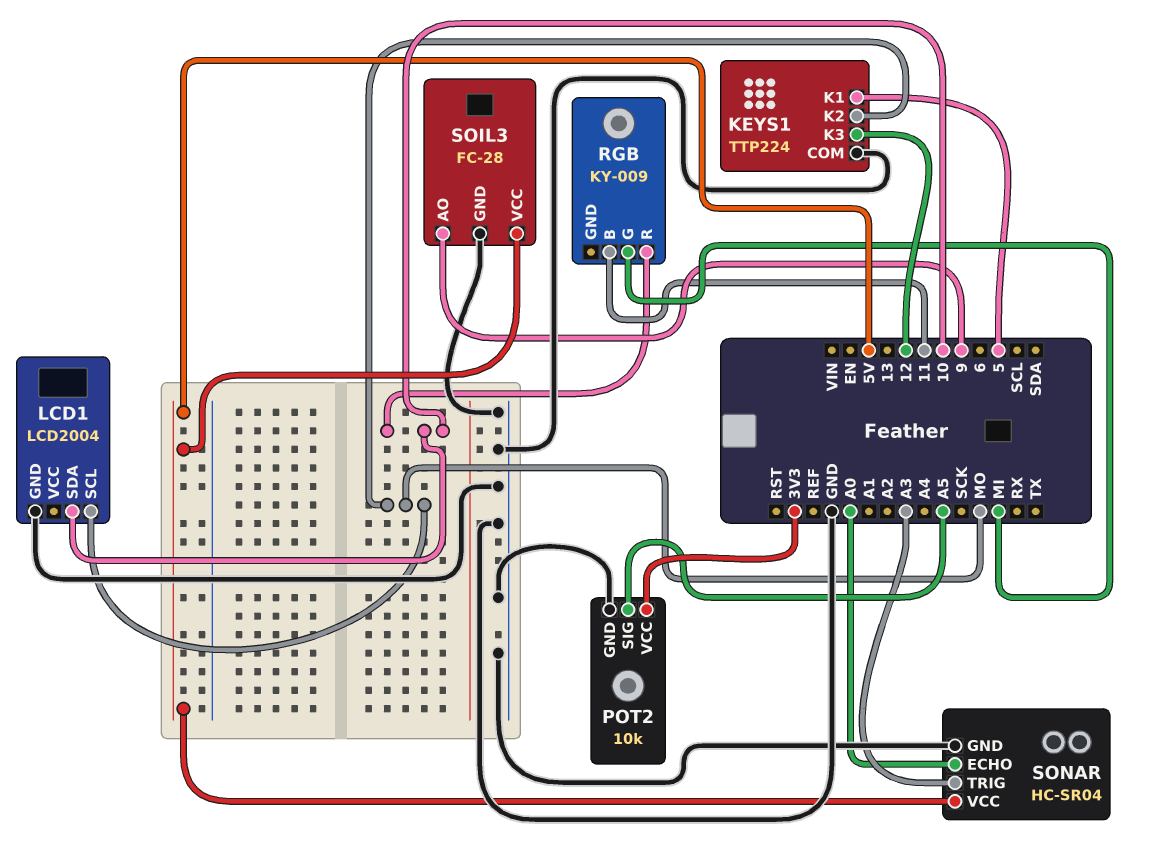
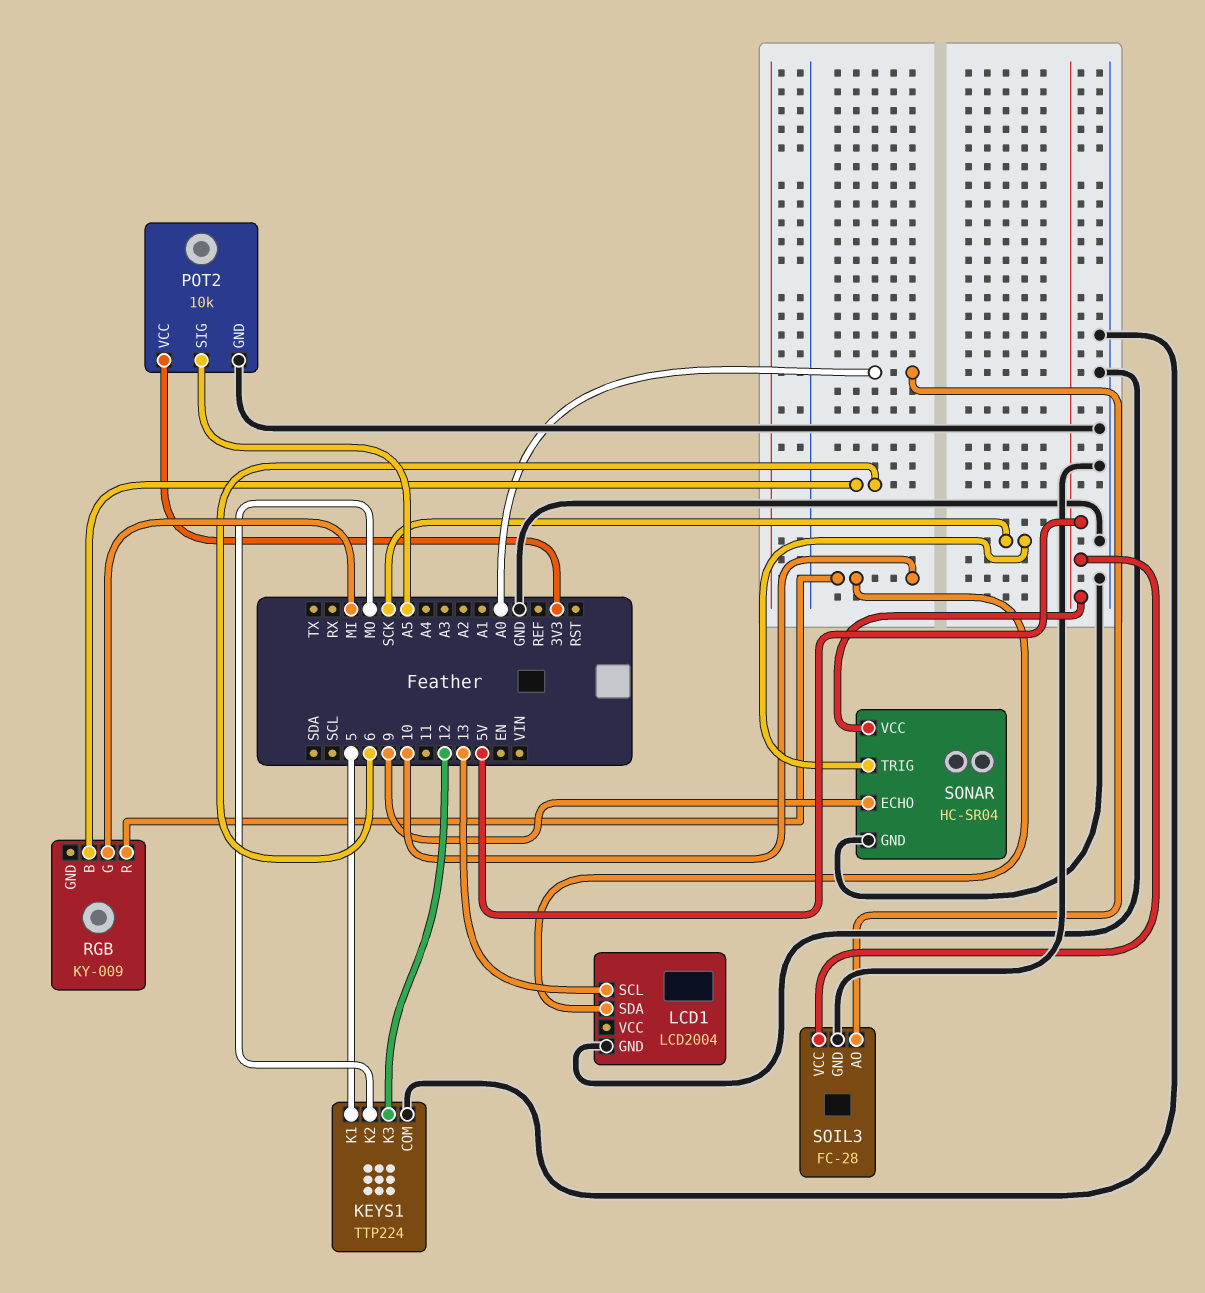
LCD1 pin SCL: MO -> 13
RGB pin B: 11 -> 6
SOIL3 pin AO: 9 -> A0
SONAR pin ECHO: A0 -> 9
SONAR pin TRIG: A3 -> SCK

